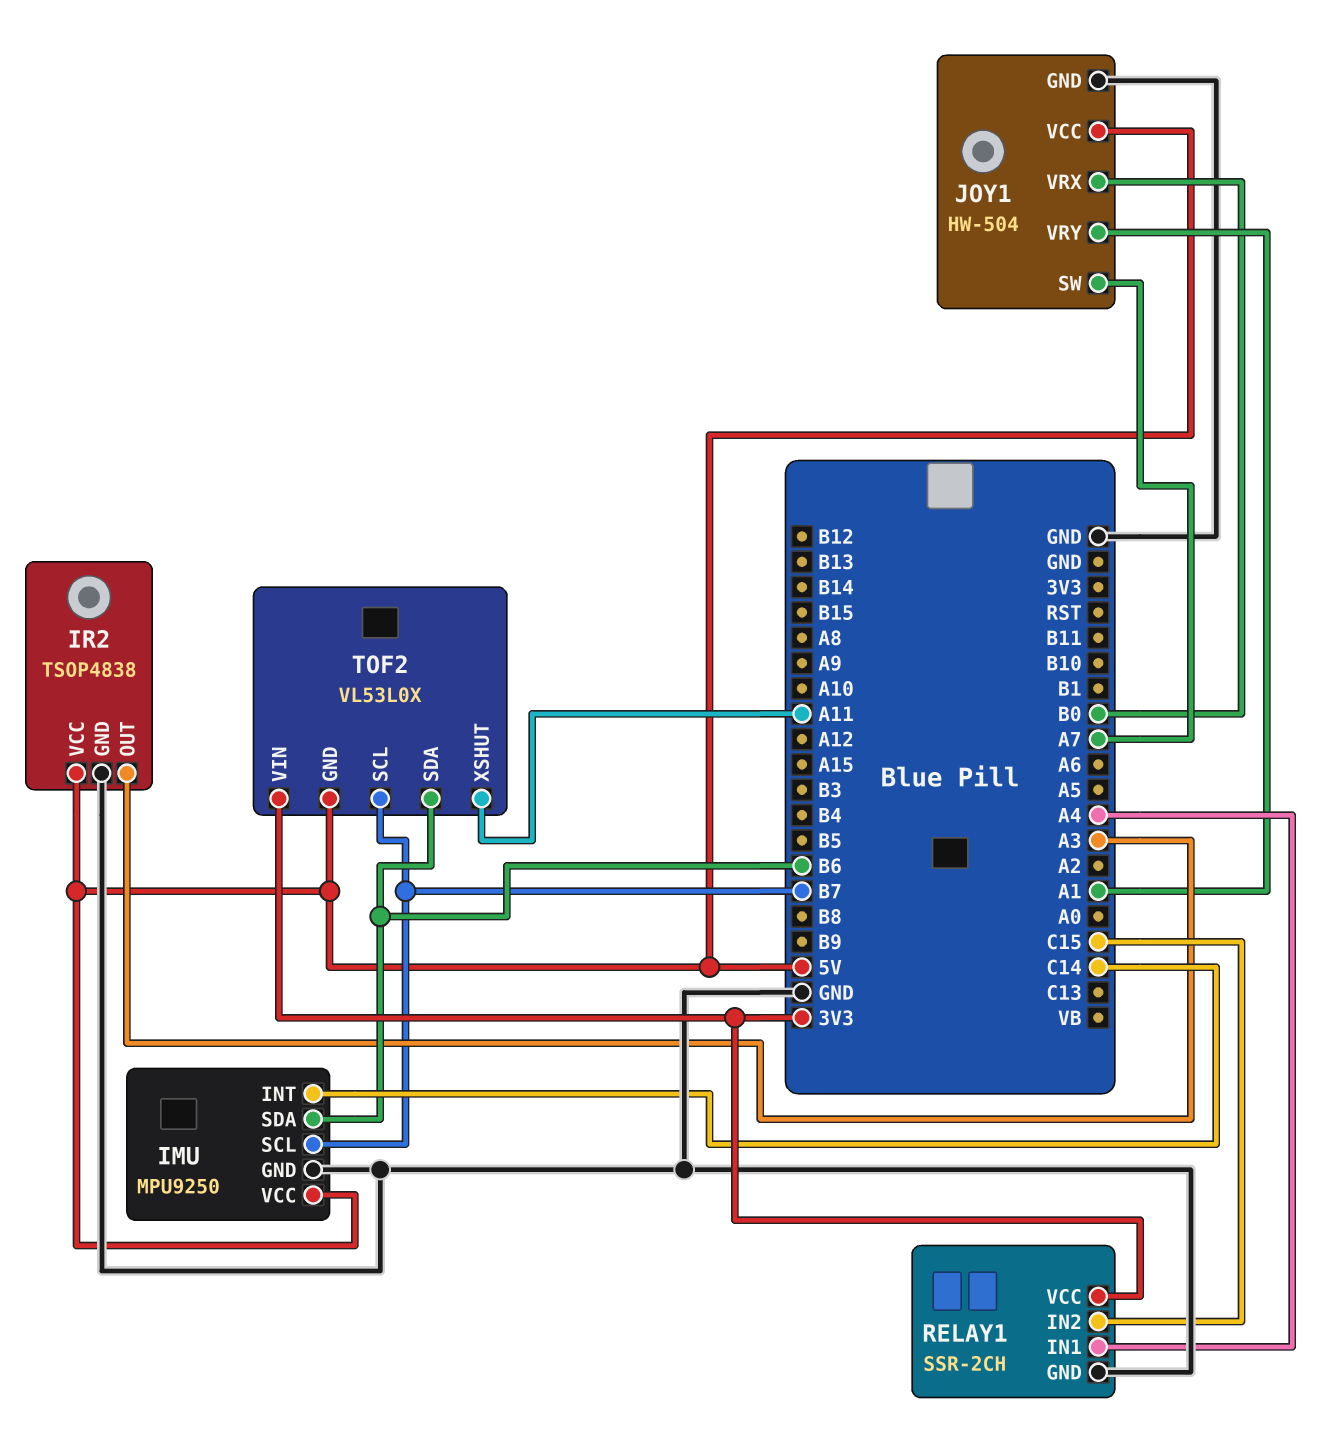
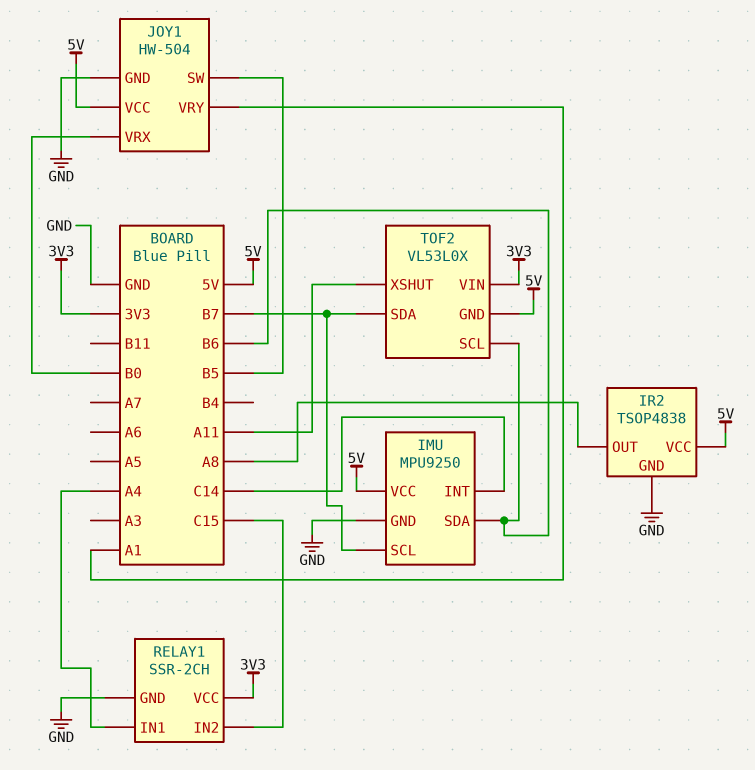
IR2 pin OUT: A3 -> A8
JOY1 pin SW: A7 -> B5
TOF2 pin SCL: B7 -> B6
TOF2 pin SDA: B6 -> B7

